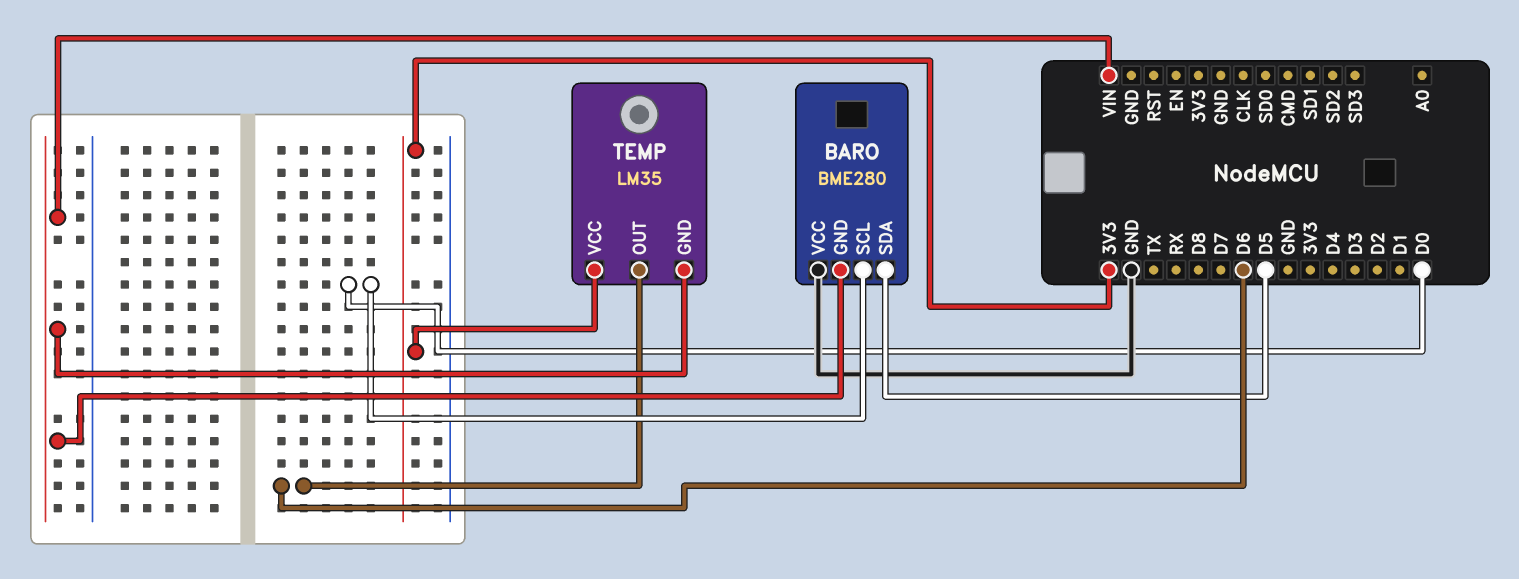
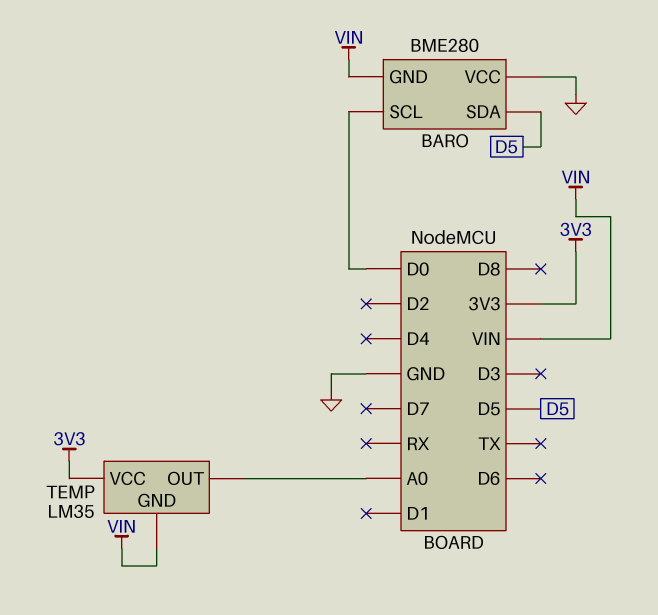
TEMP pin OUT: D6 -> A0

